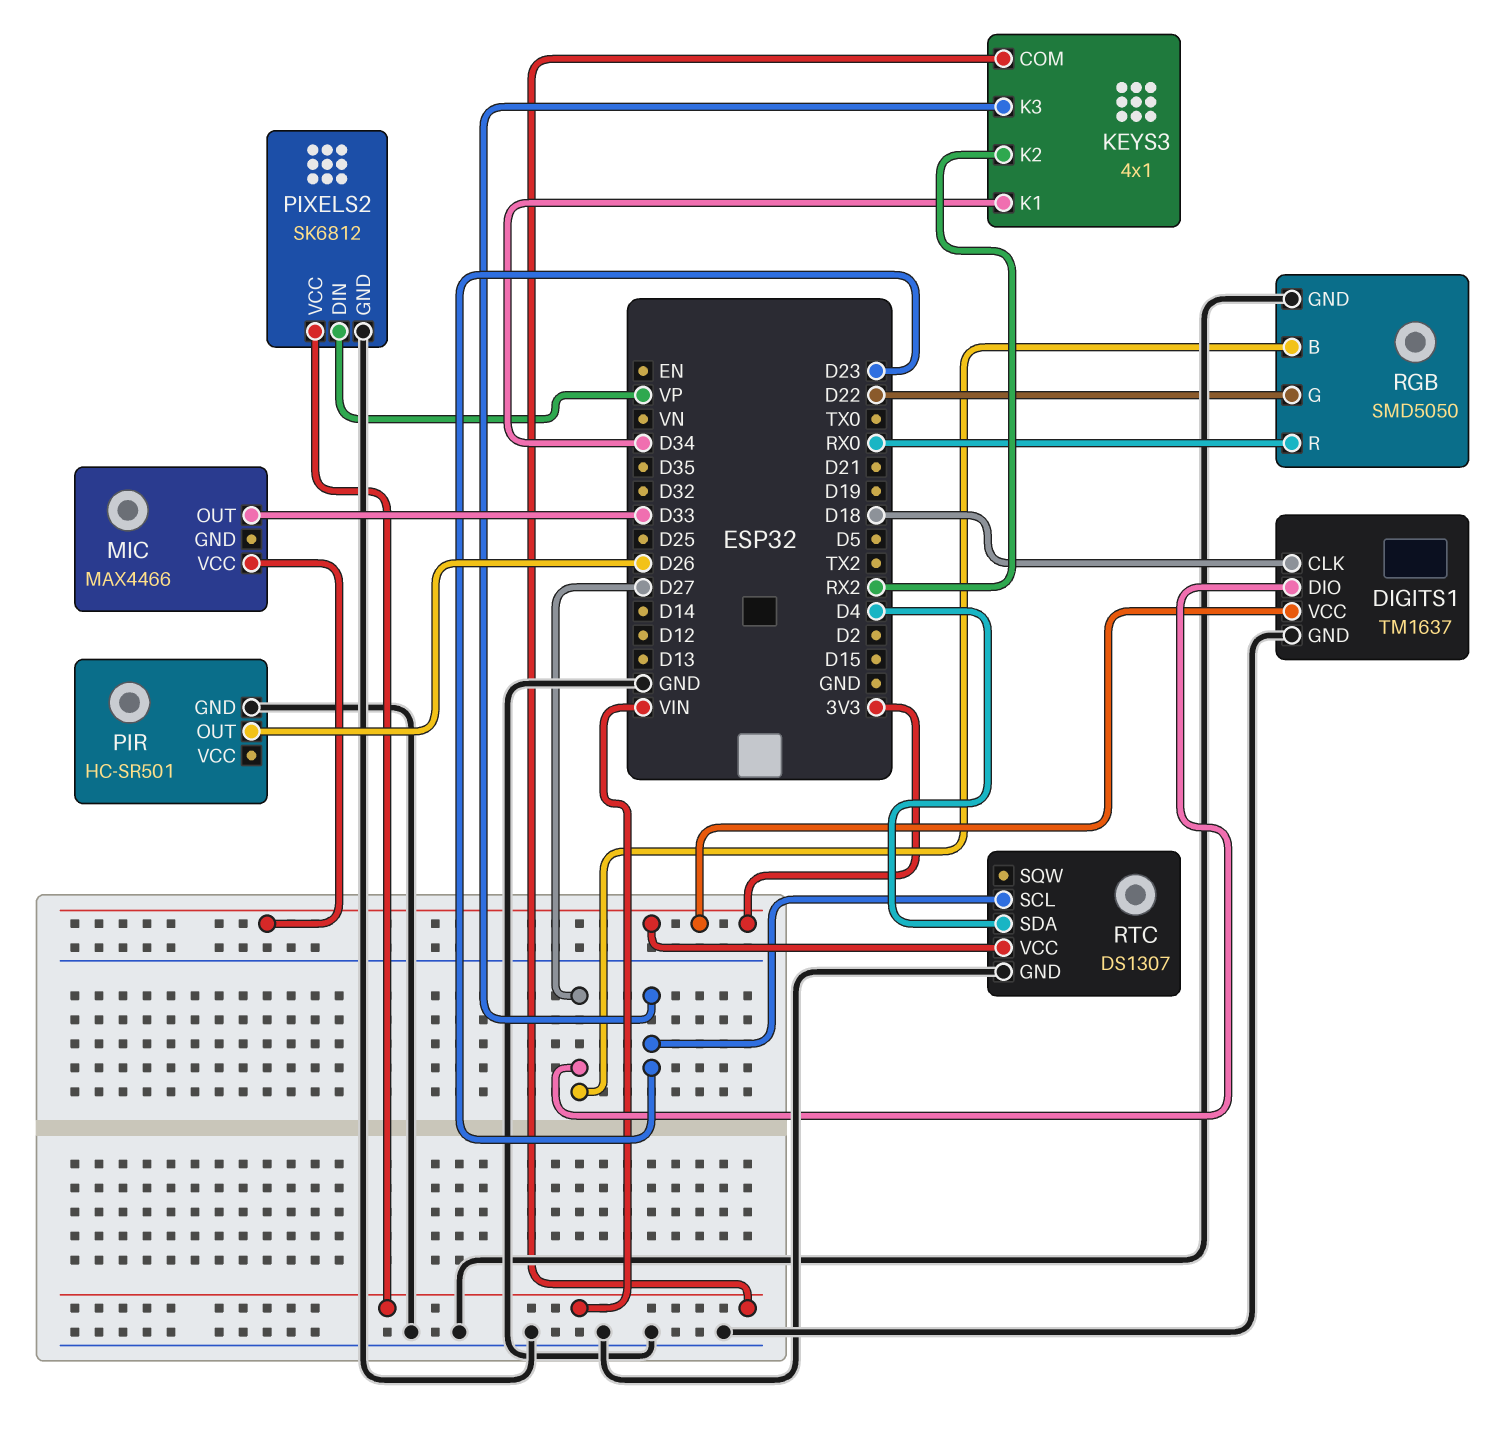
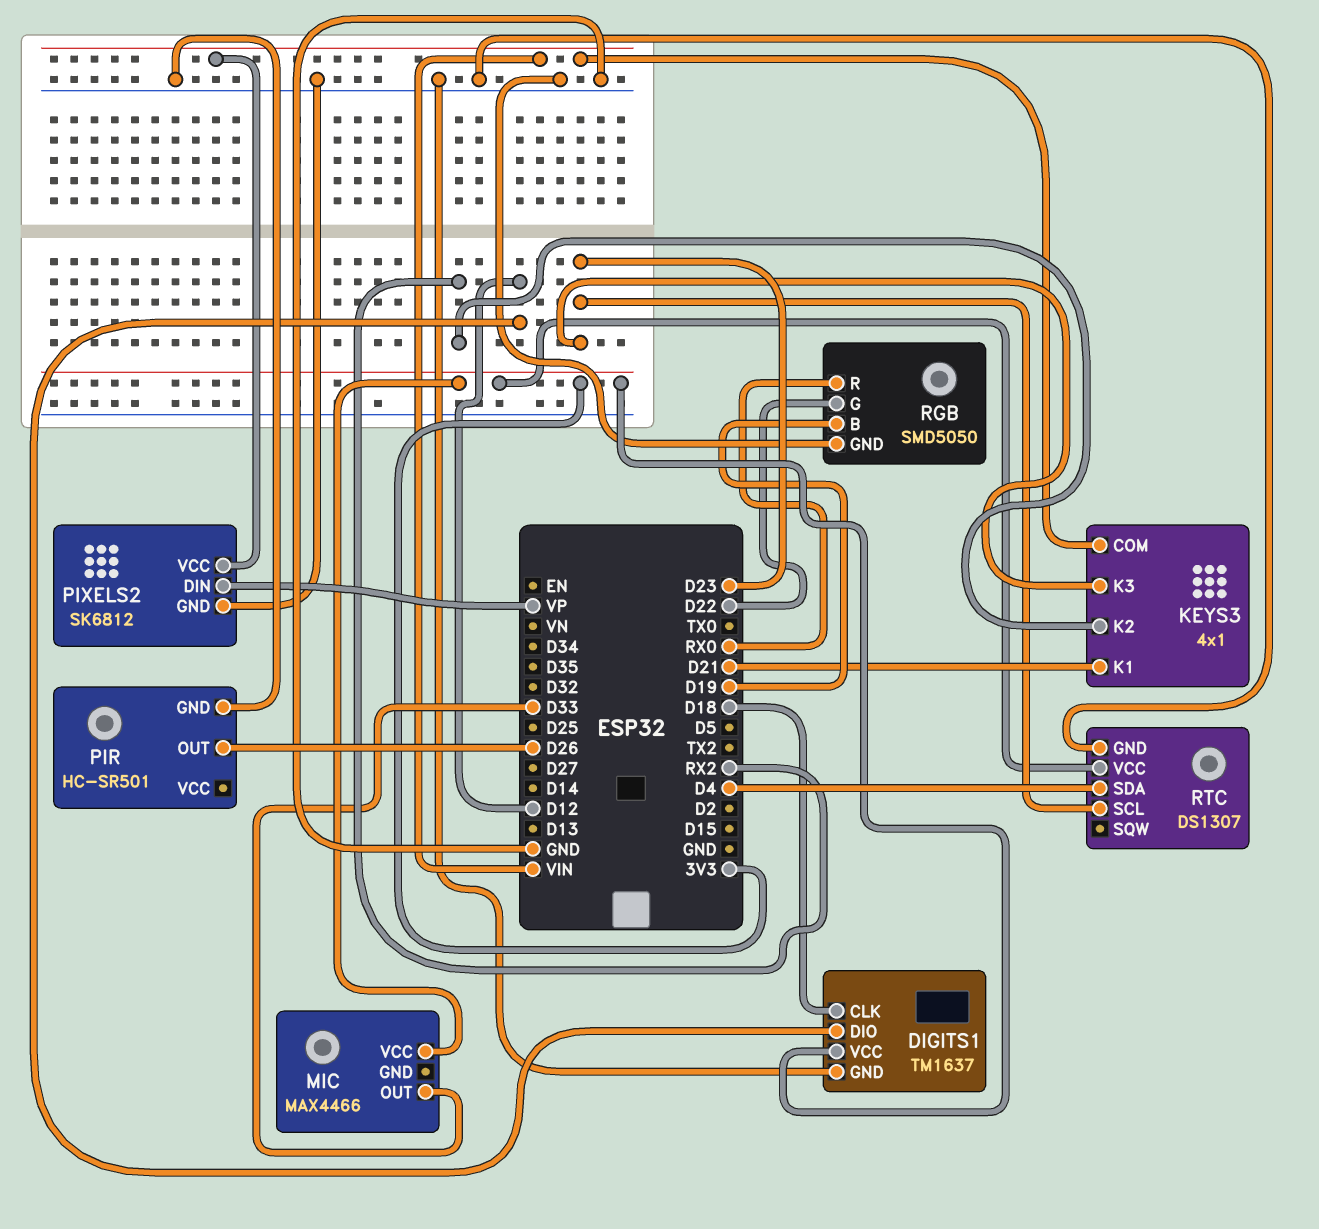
DIGITS1 pin DIO: D27 -> D12
KEYS3 pin K1: D34 -> D21
RGB pin B: D27 -> D19

